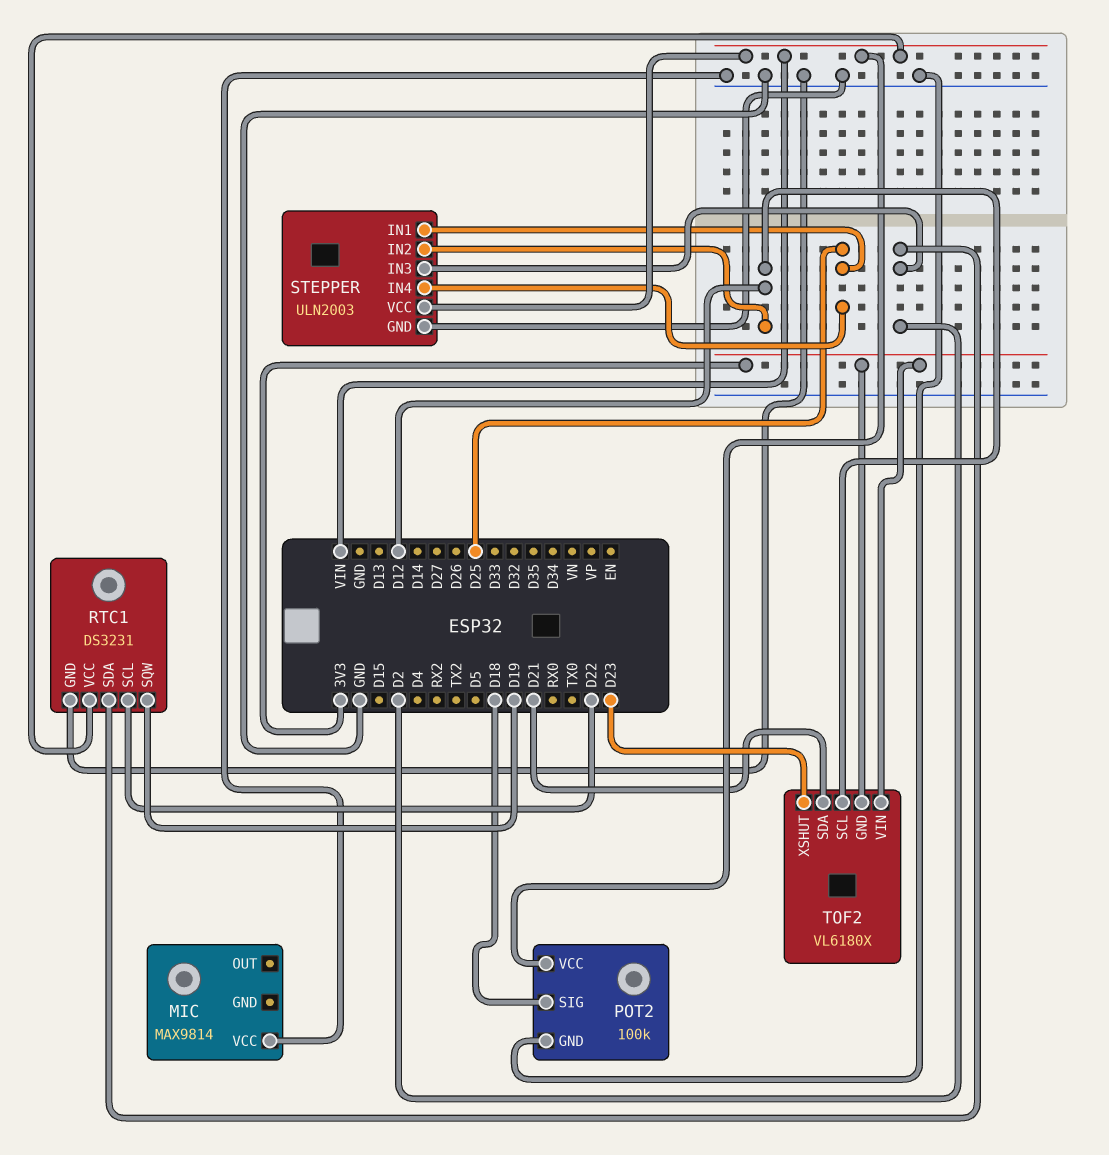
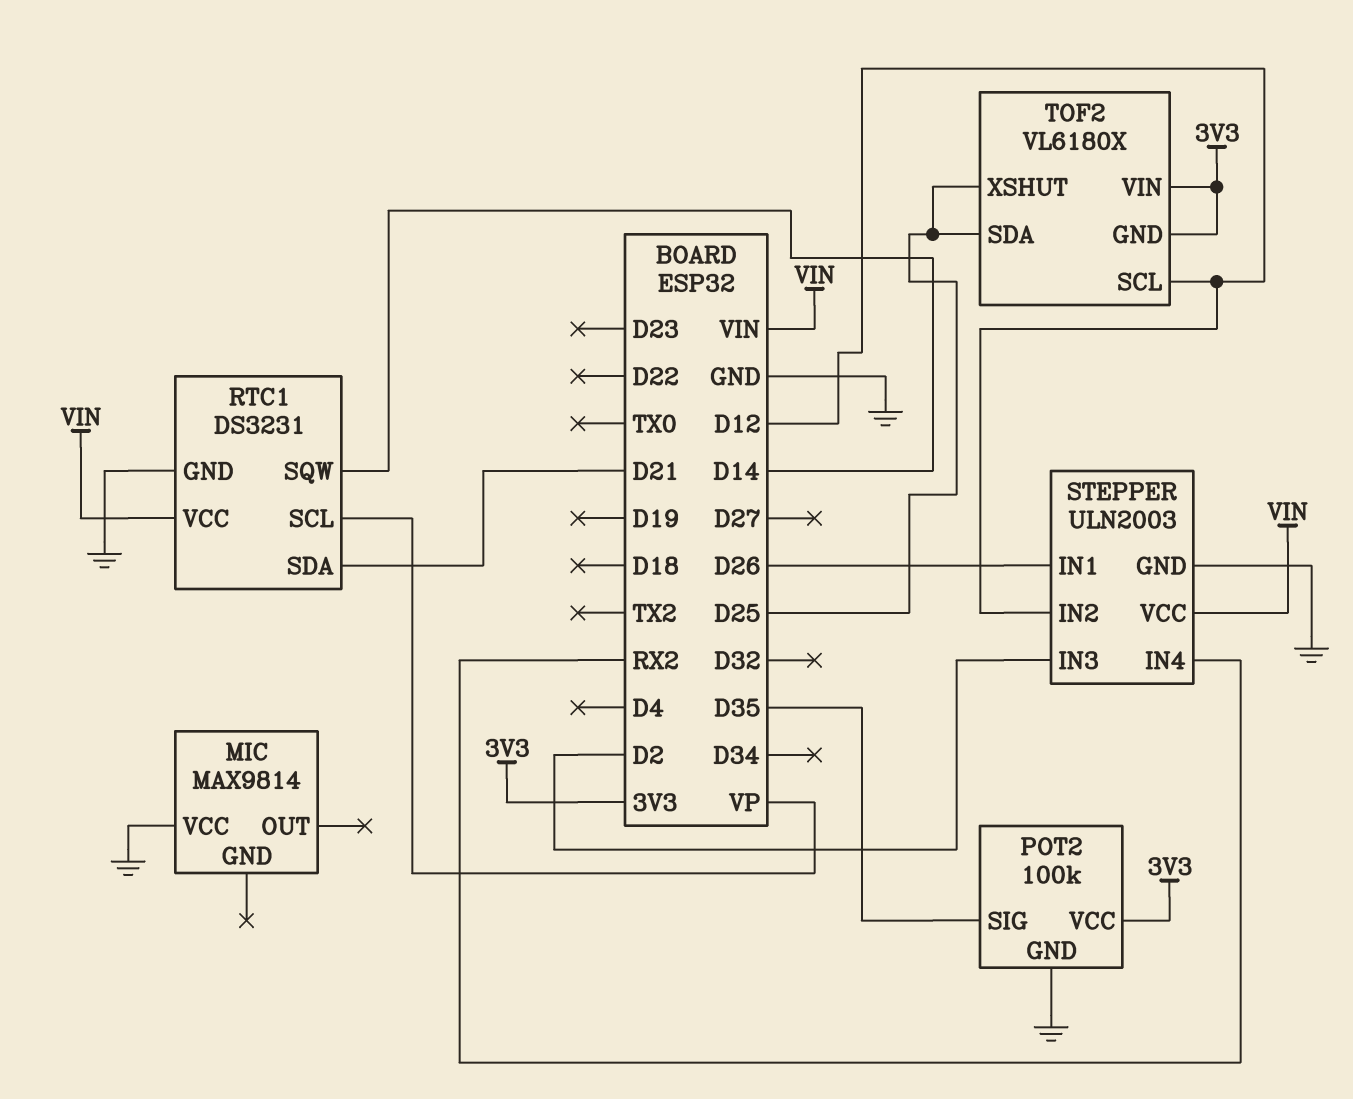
POT2 pin SIG: D18 -> D35
POT2 pin VCC: VIN -> 3V3
RTC1 pin SCL: D22 -> VP
RTC1 pin SDA: D2 -> D21
RTC1 pin SQW: D19 -> D14
STEPPER pin IN1: D25 -> D26
STEPPER pin IN4: D25 -> RX2
TOF2 pin SDA: D21 -> D25
TOF2 pin XSHUT: D23 -> D25

